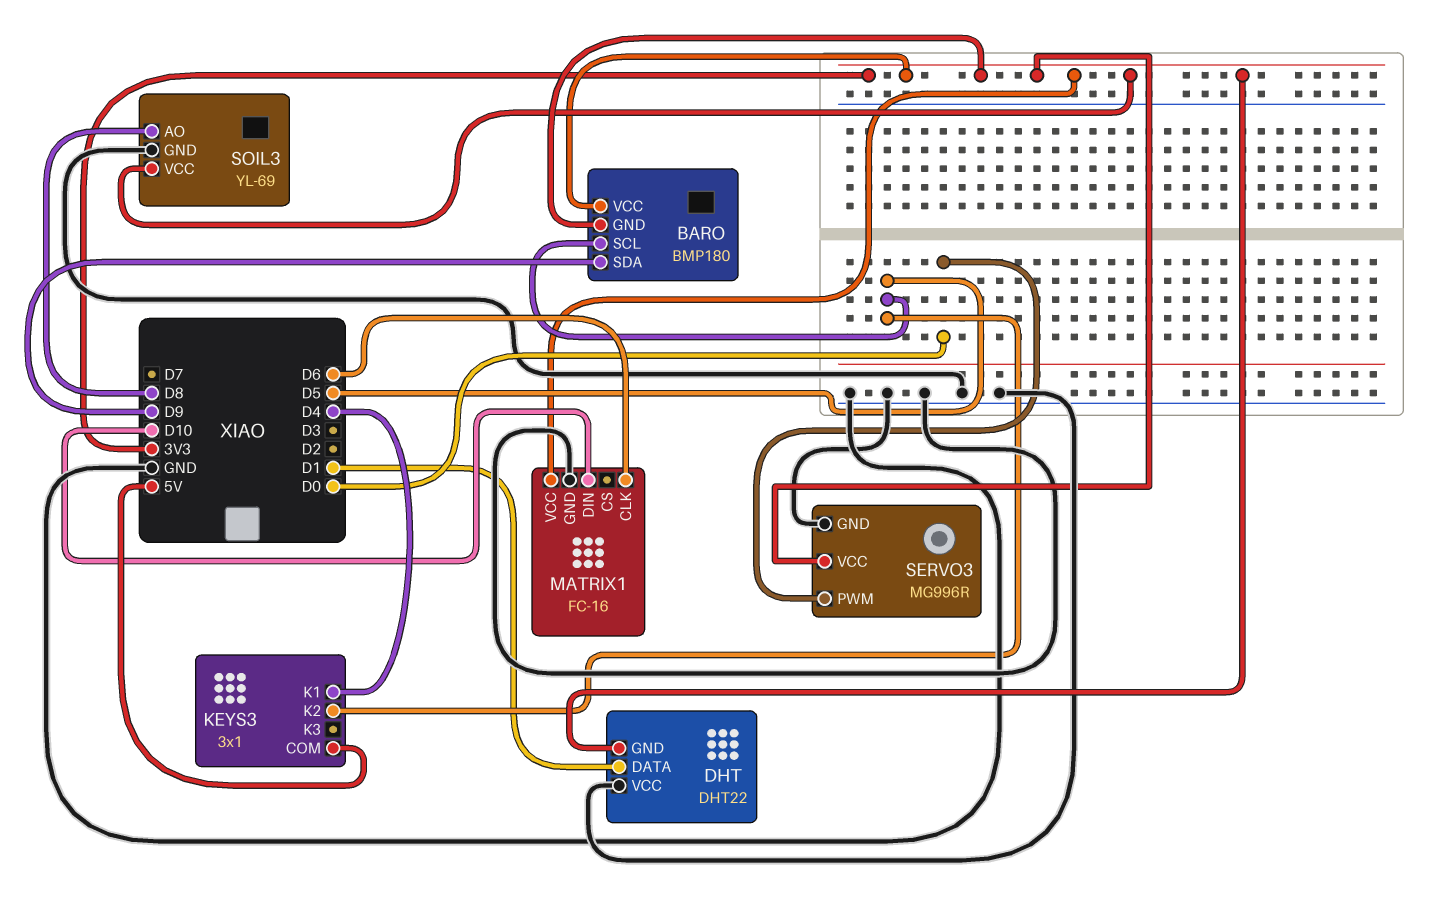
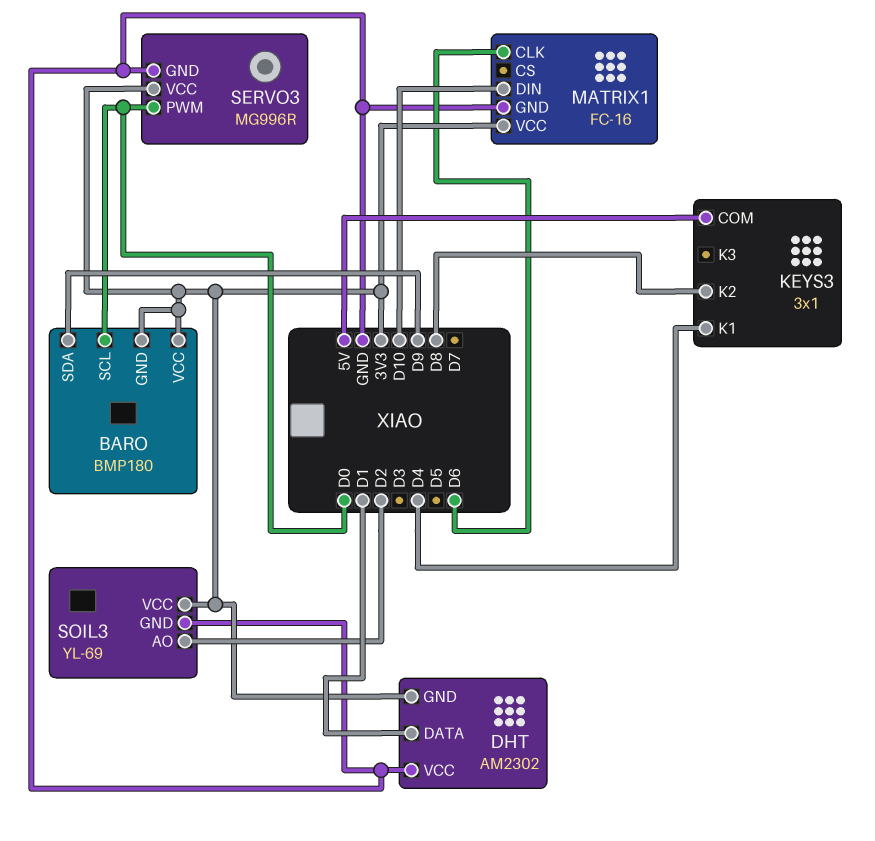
BARO pin SCL: D5 -> D0
DHT: DHT22 -> AM2302
KEYS3 pin K2: D5 -> D8
SOIL3 pin AO: D8 -> D2

